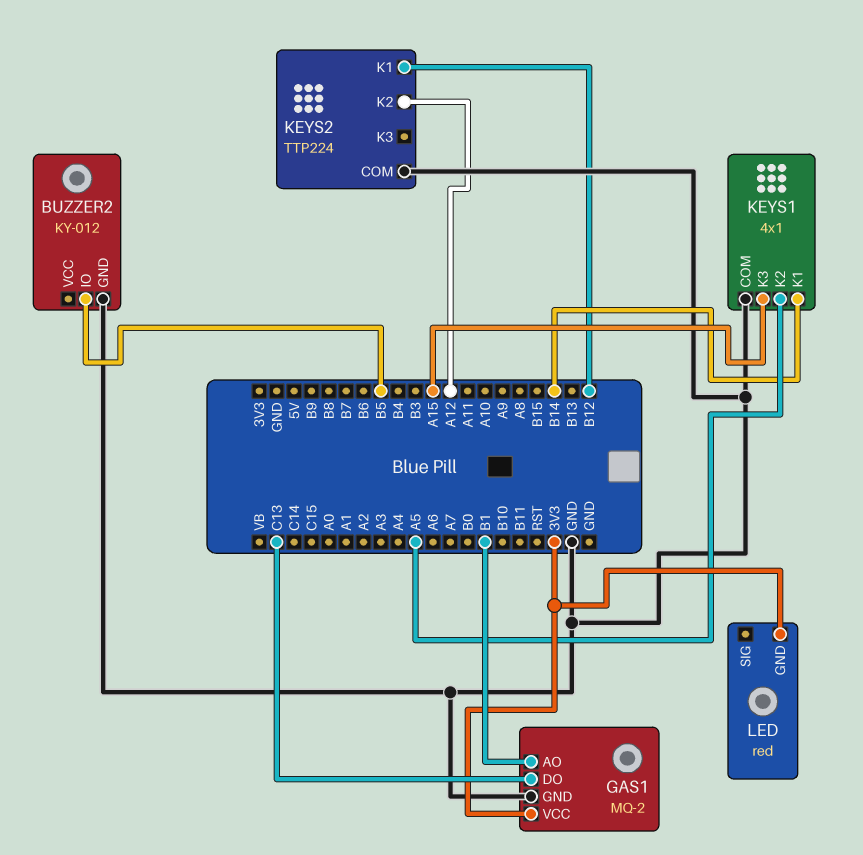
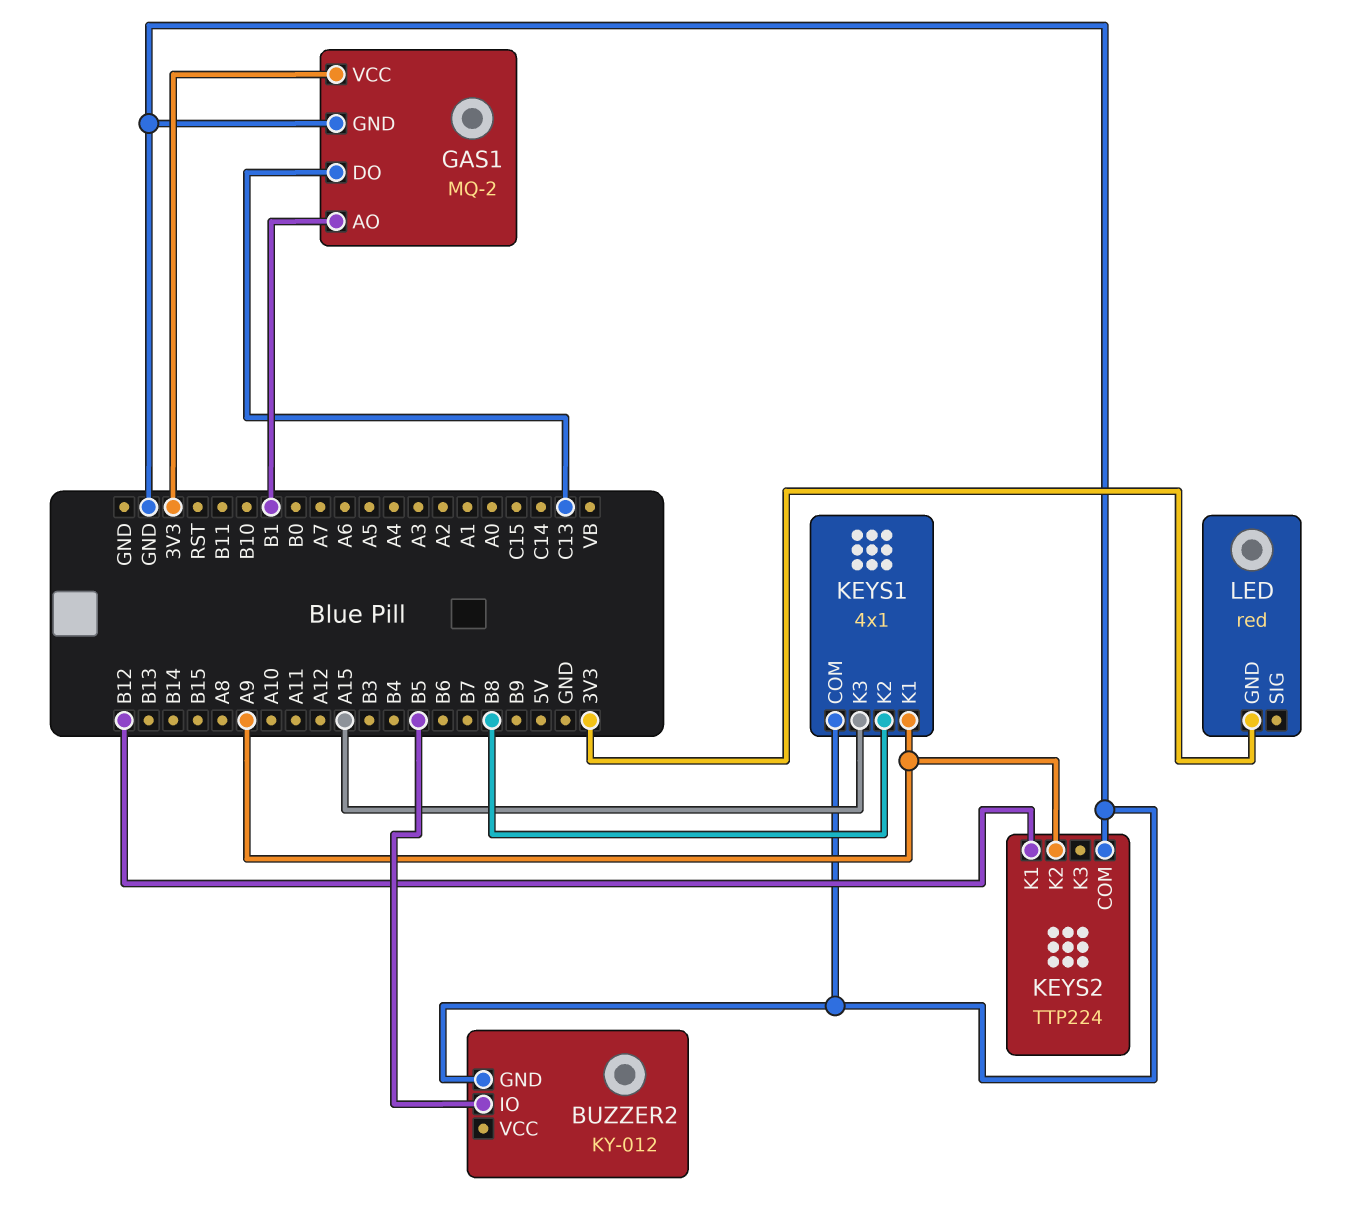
KEYS1 pin K1: B14 -> A9
KEYS1 pin K2: A5 -> B8
KEYS2 pin K2: A12 -> A9

